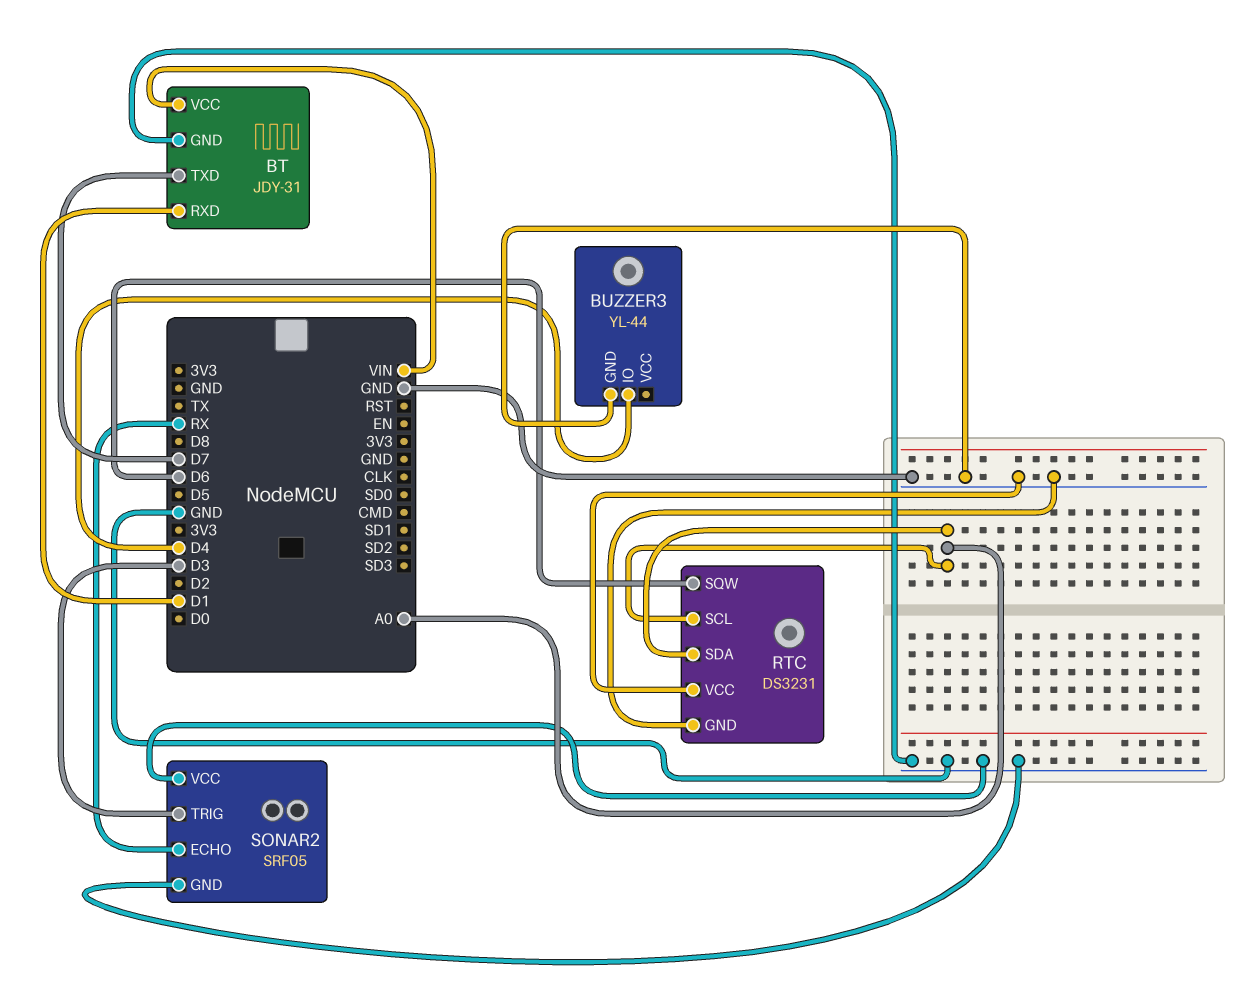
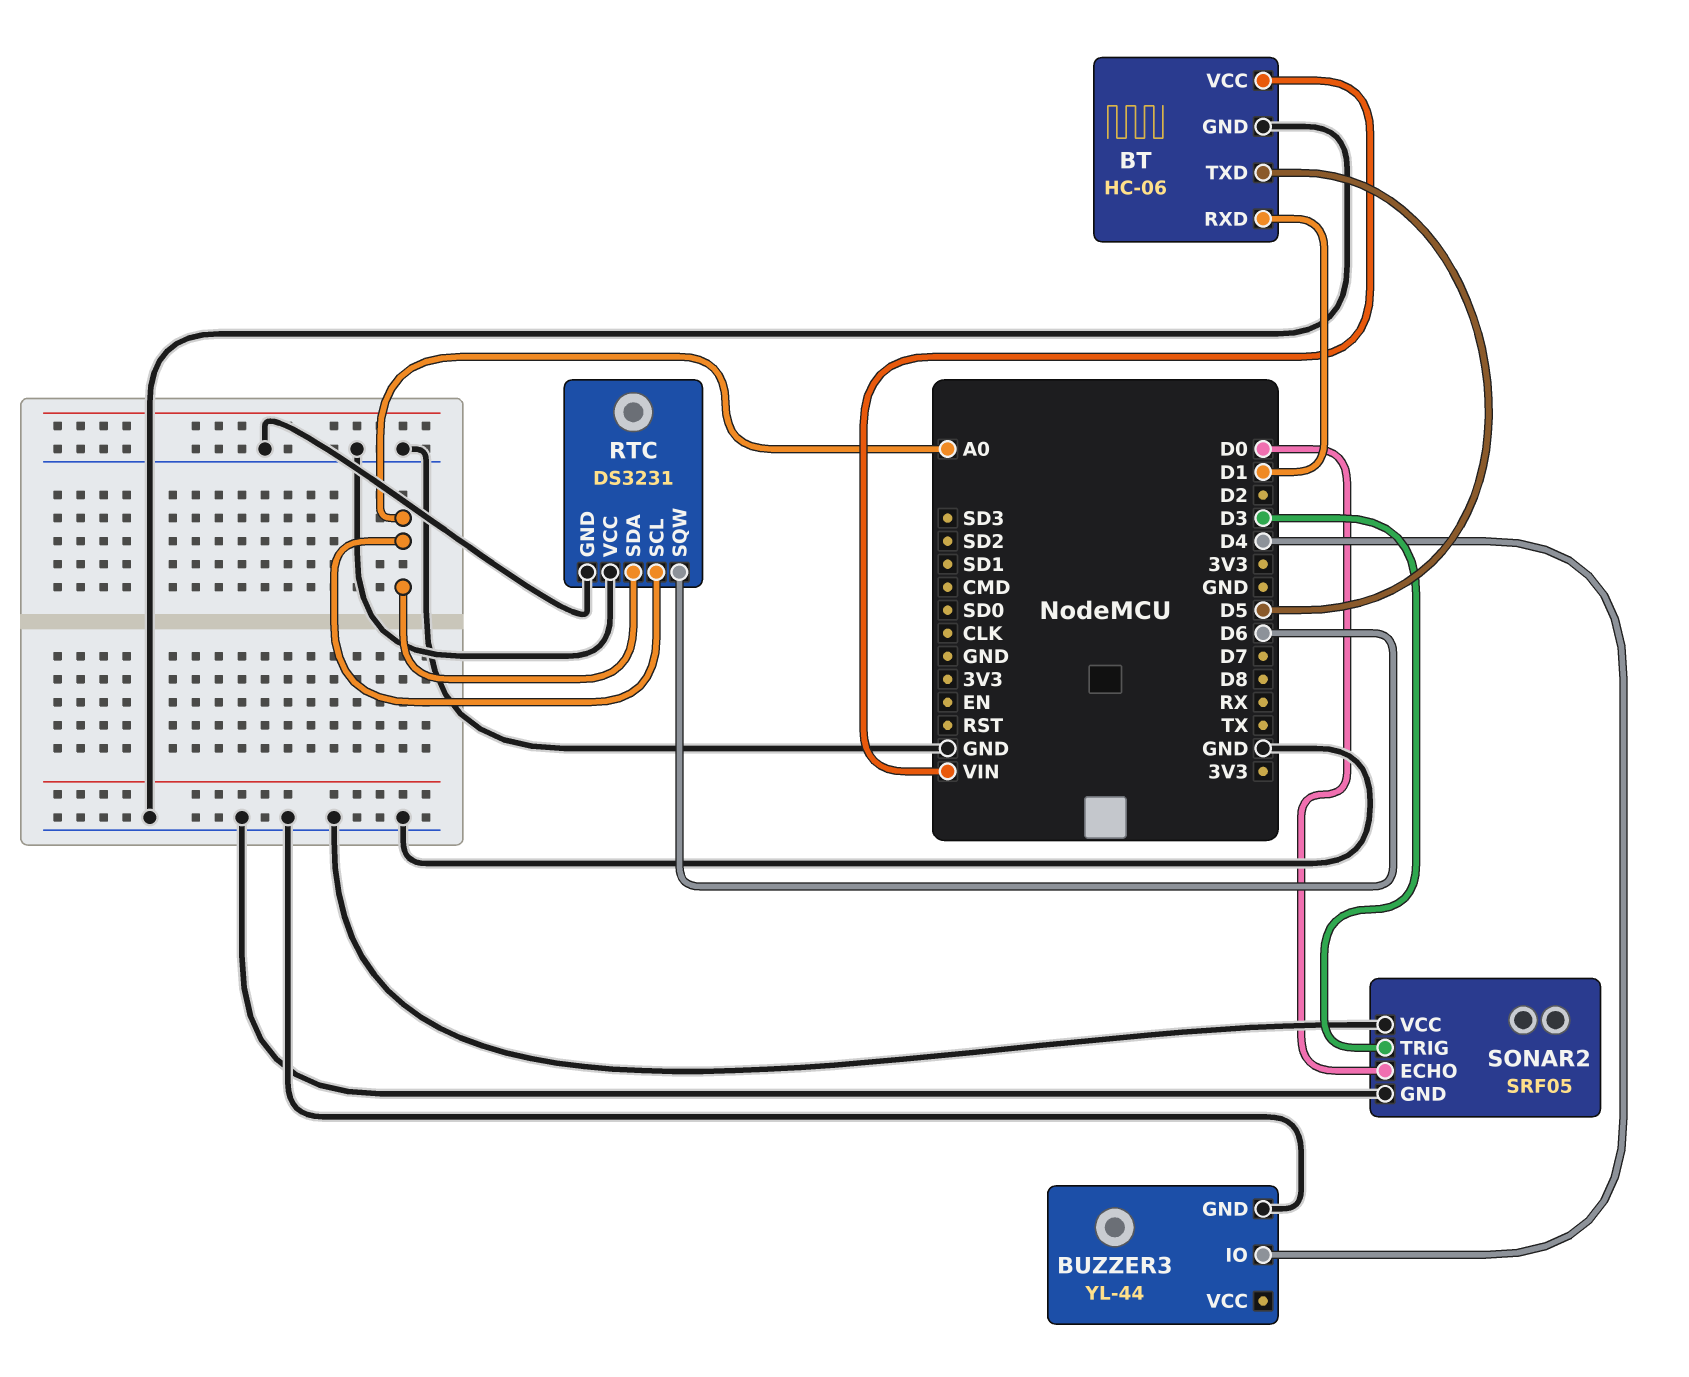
BT: JDY-31 -> HC-06
BT pin TXD: D7 -> D5
SONAR2 pin ECHO: RX -> D0

